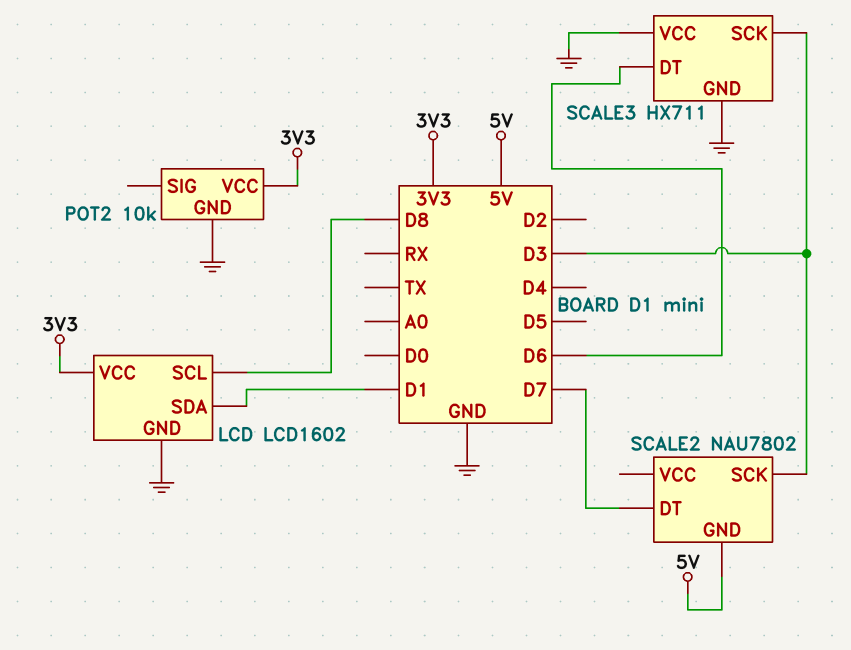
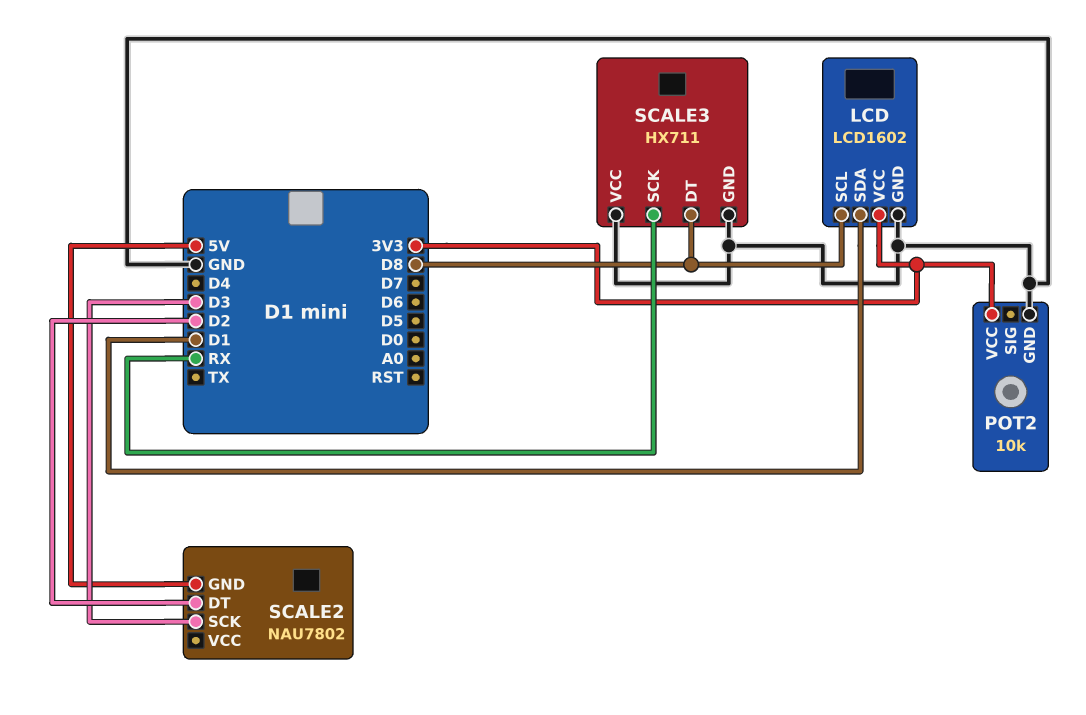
SCALE2 pin DT: D7 -> D2
SCALE3 pin DT: D6 -> D8
SCALE3 pin SCK: D3 -> RX

